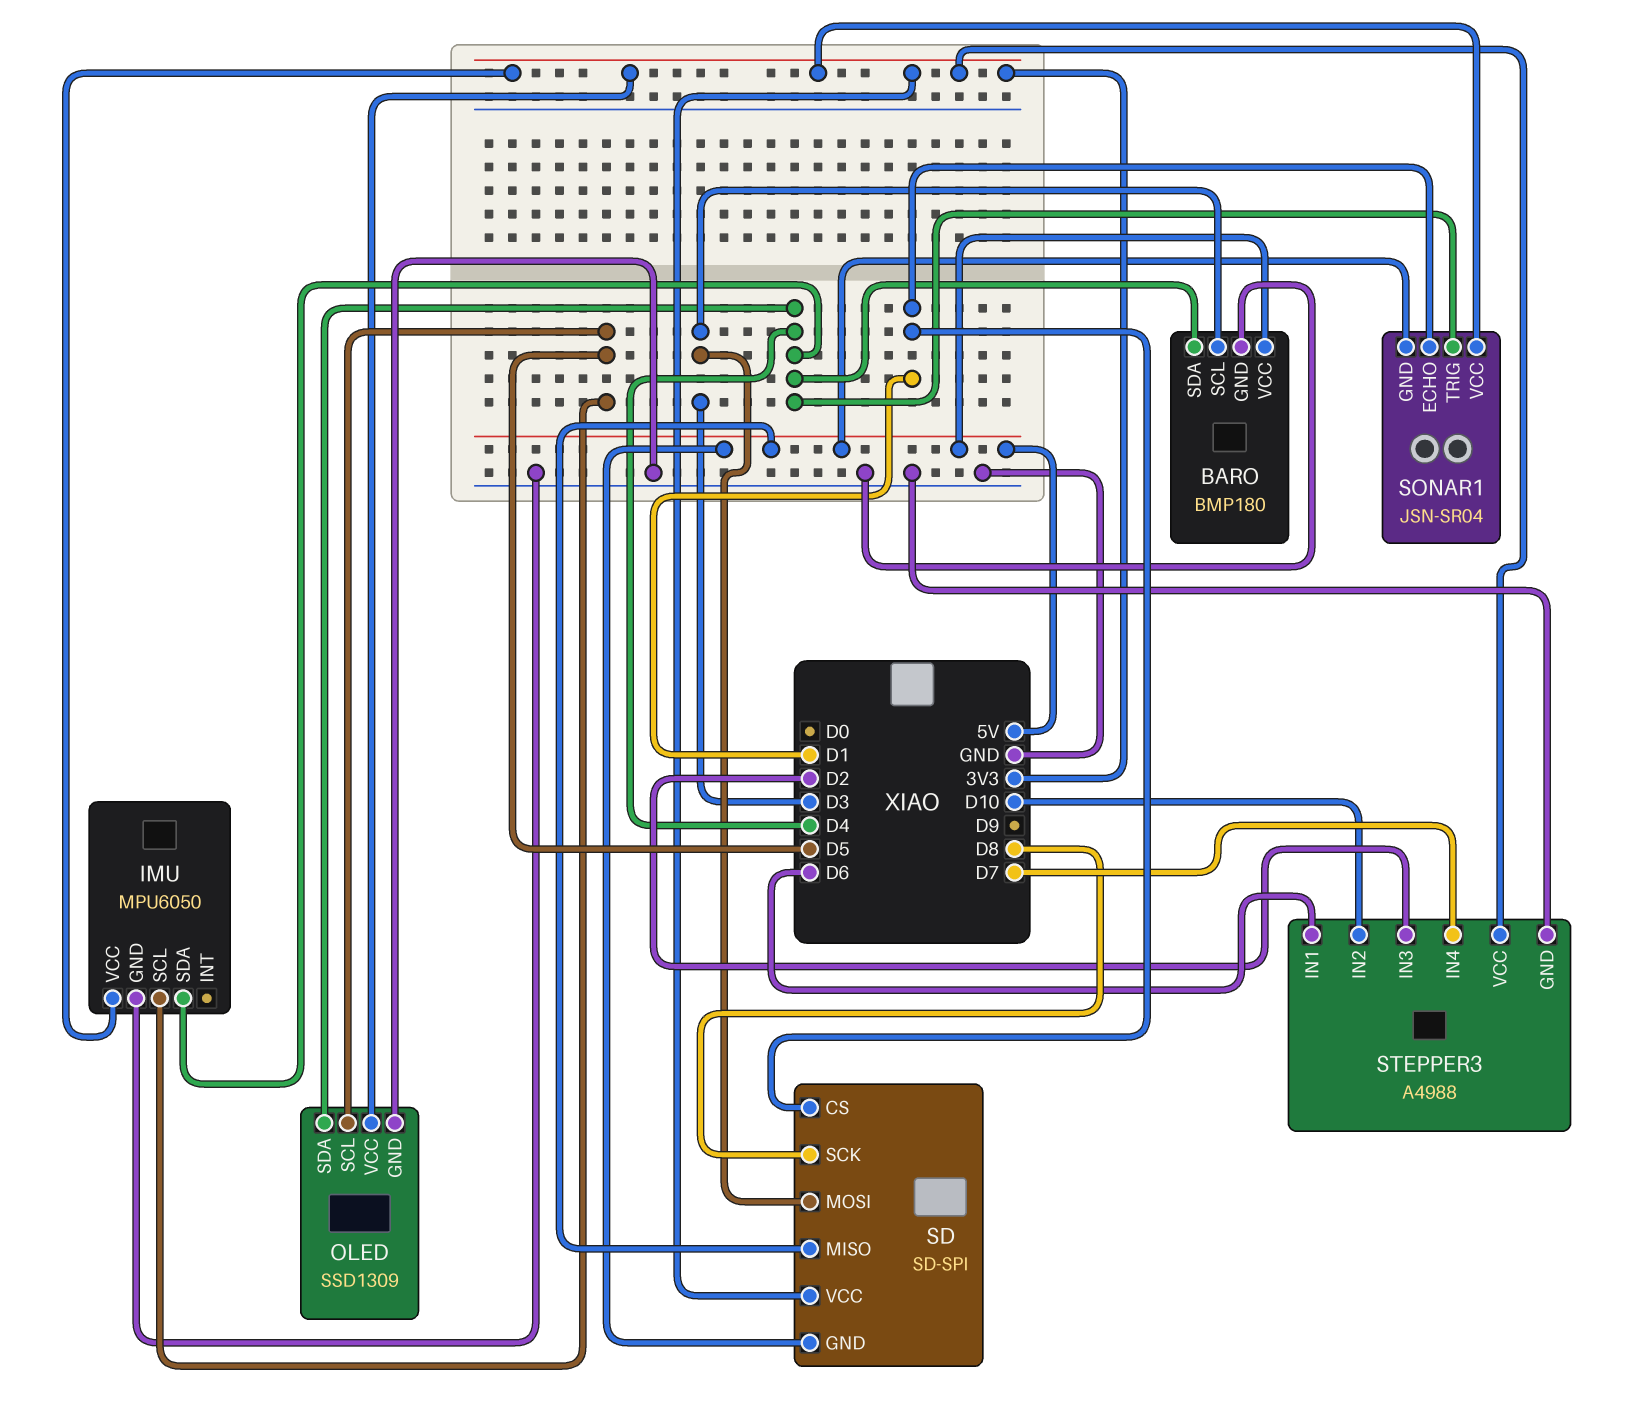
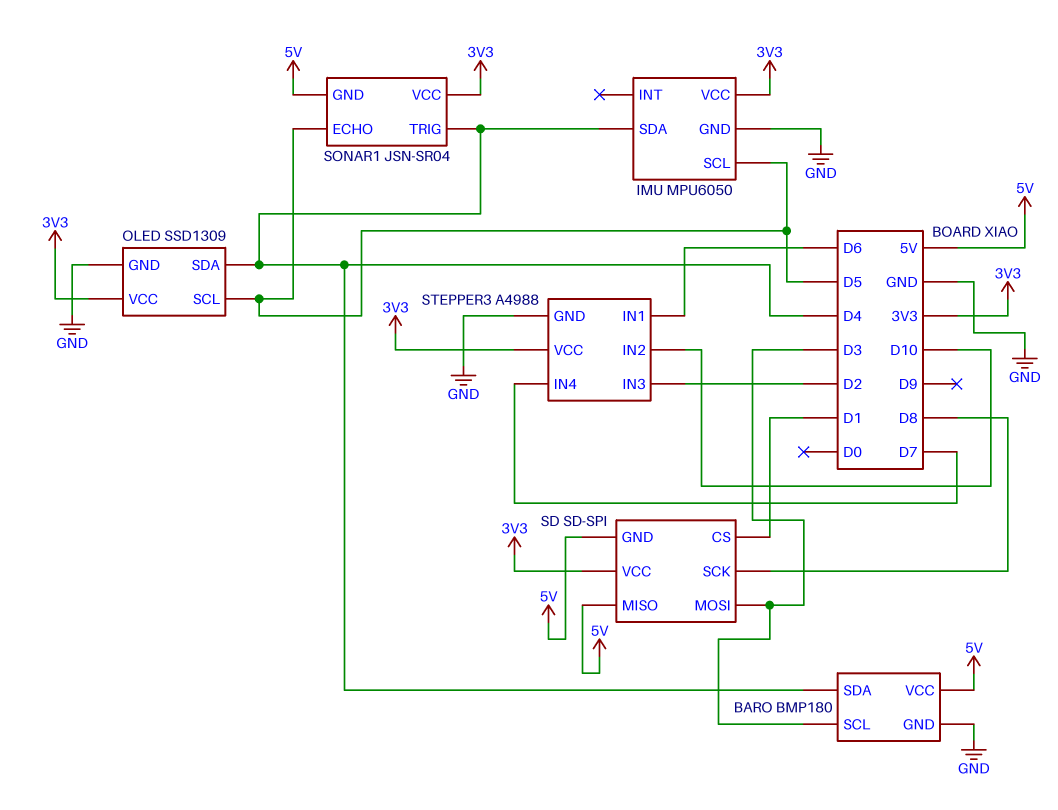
SONAR1 pin ECHO: D1 -> D5

